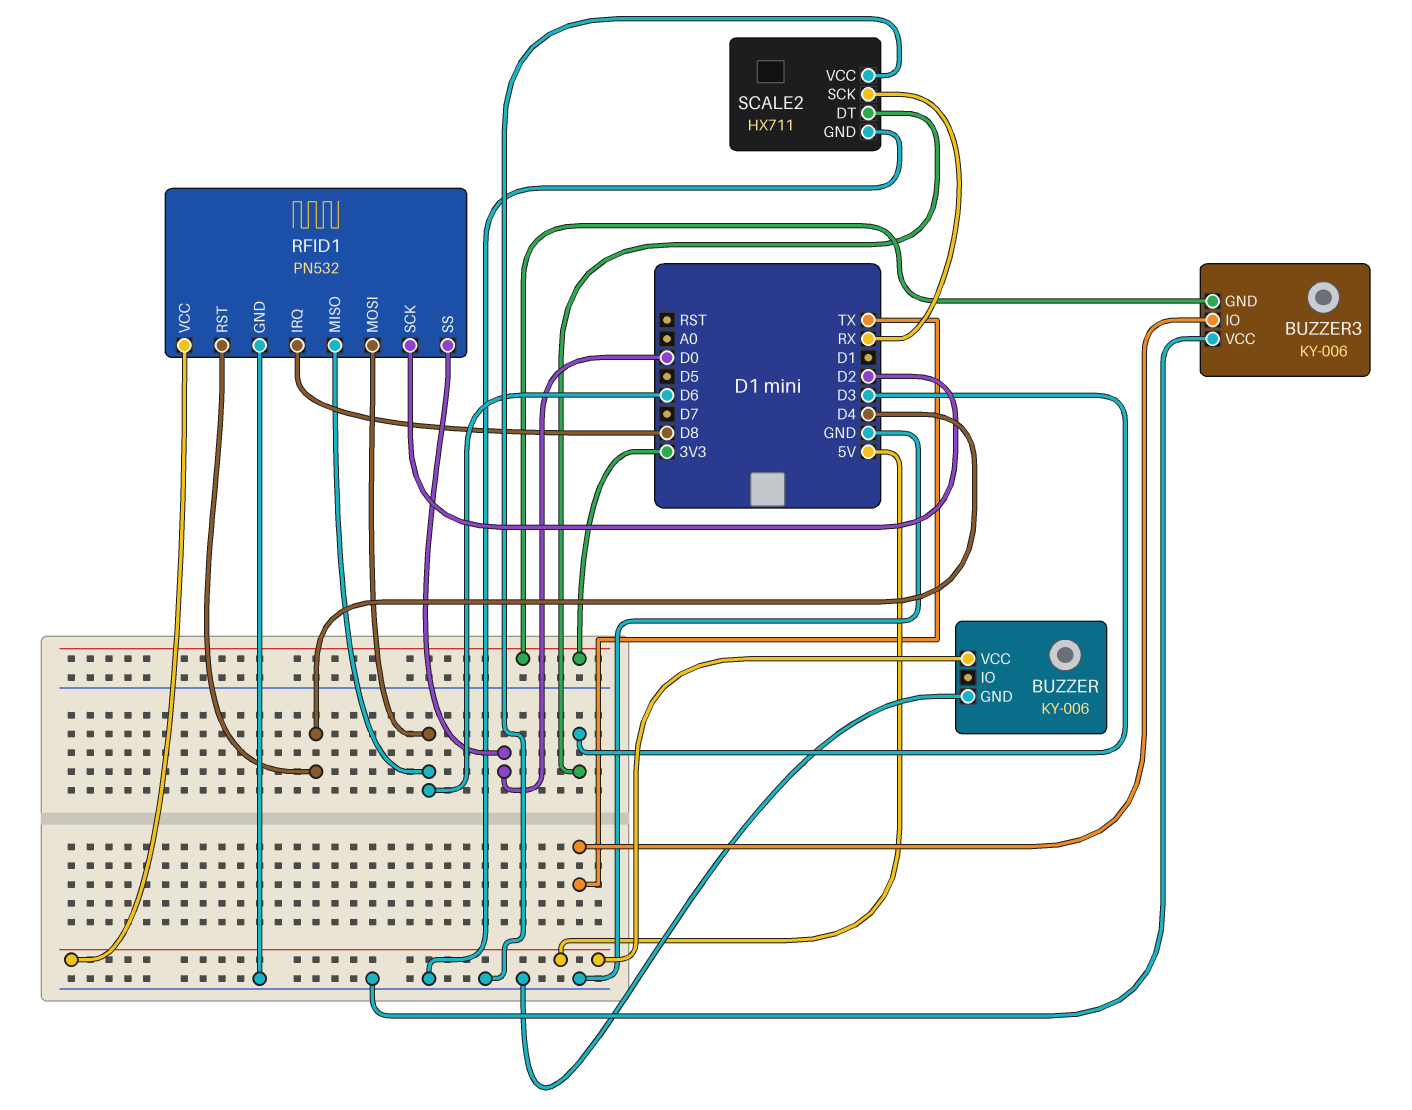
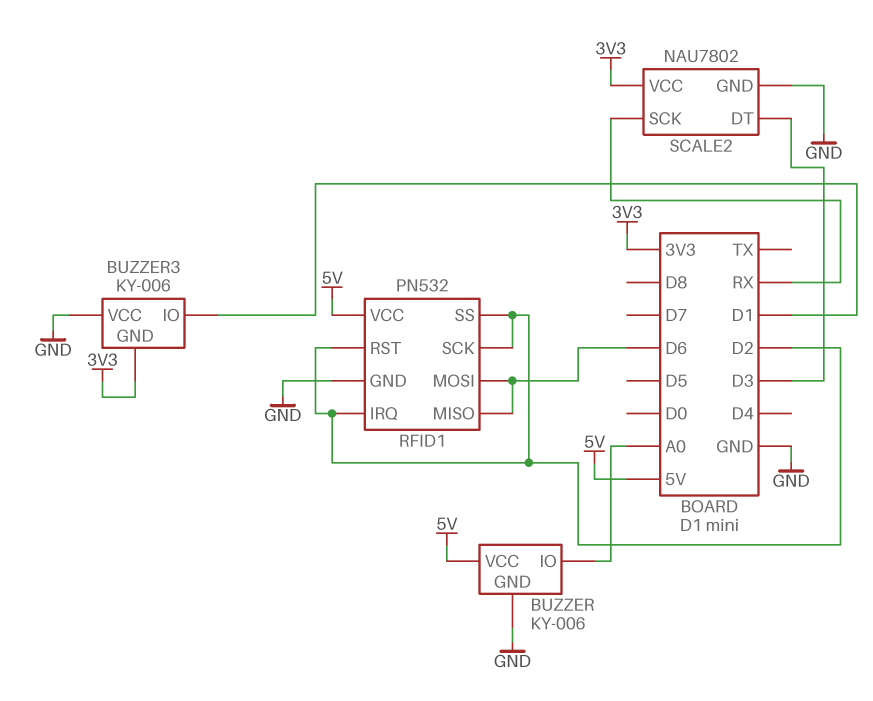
BUZZER pin IO: none -> A0
BUZZER3 pin IO: TX -> D1
RFID1 pin IRQ: D8 -> D2
RFID1 pin RST: D4 -> D2
RFID1 pin SS: D0 -> D2
SCALE2: HX711 -> NAU7802
SCALE2 pin VCC: GND -> 3V3

